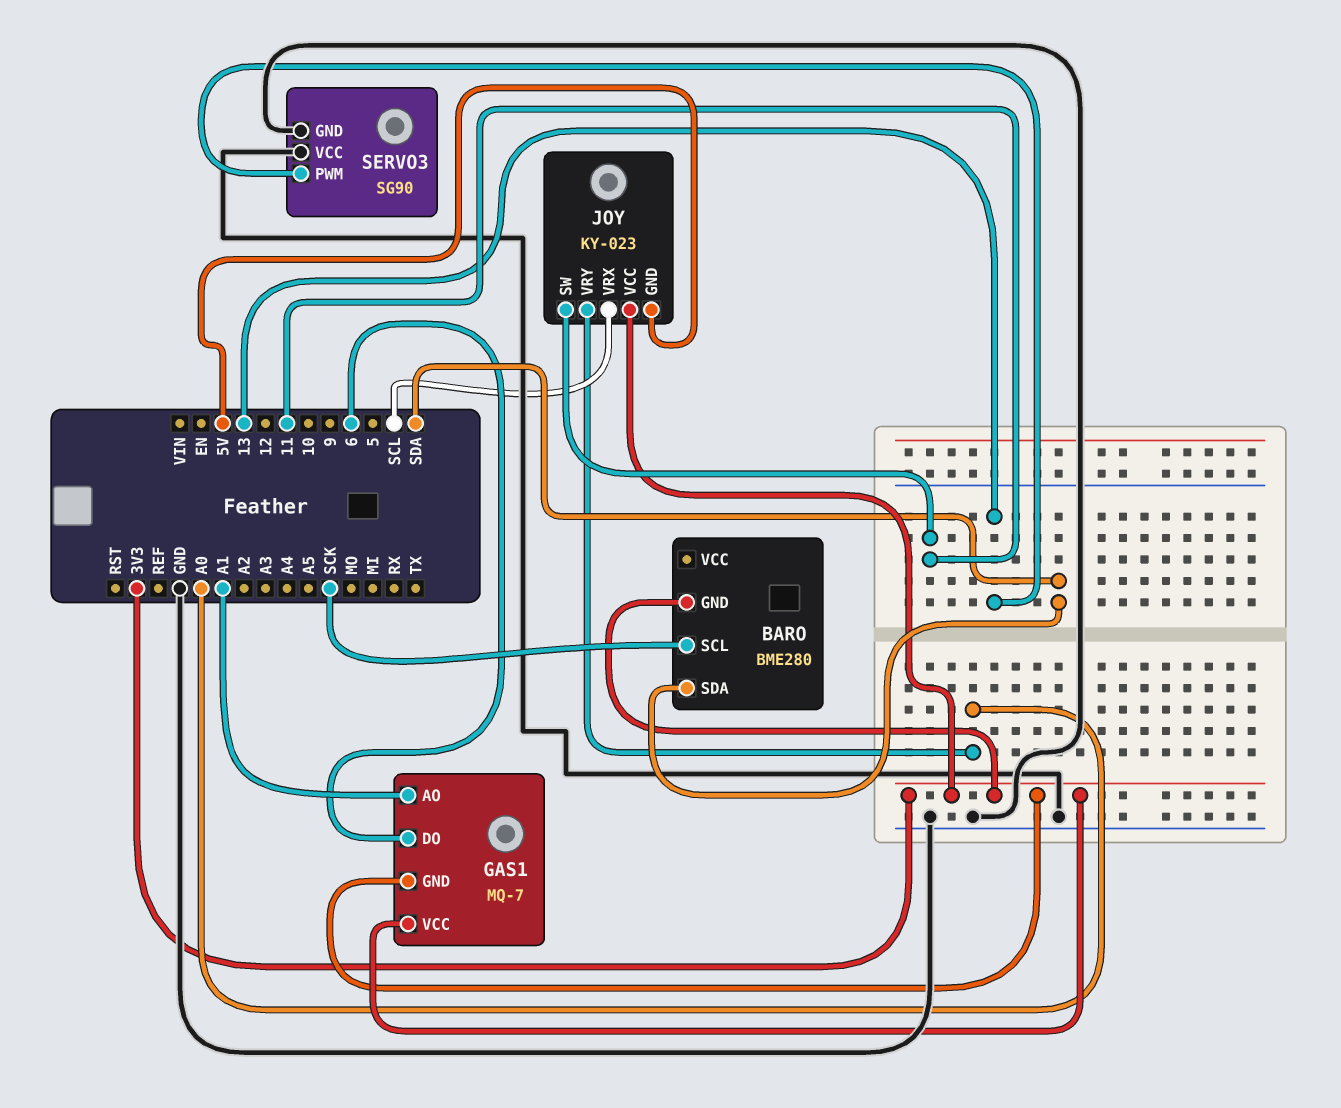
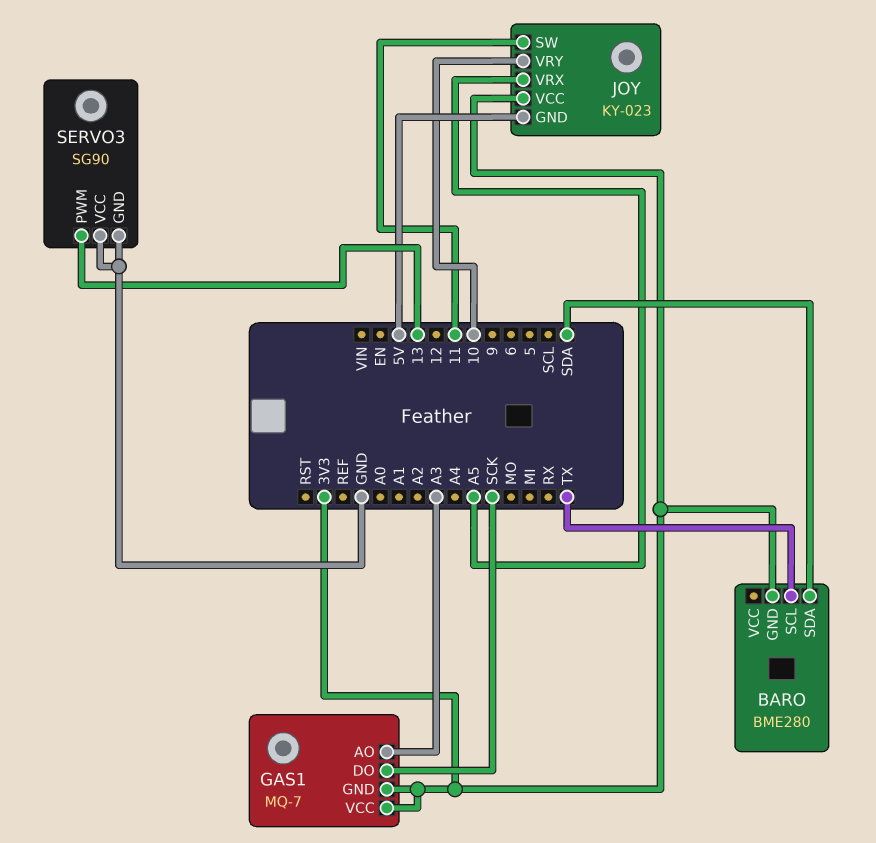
BARO pin SCL: SCK -> TX
GAS1 pin AO: A1 -> A3
GAS1 pin DO: 6 -> SCK
JOY pin VRX: SCL -> A5
JOY pin VRY: A0 -> 10

